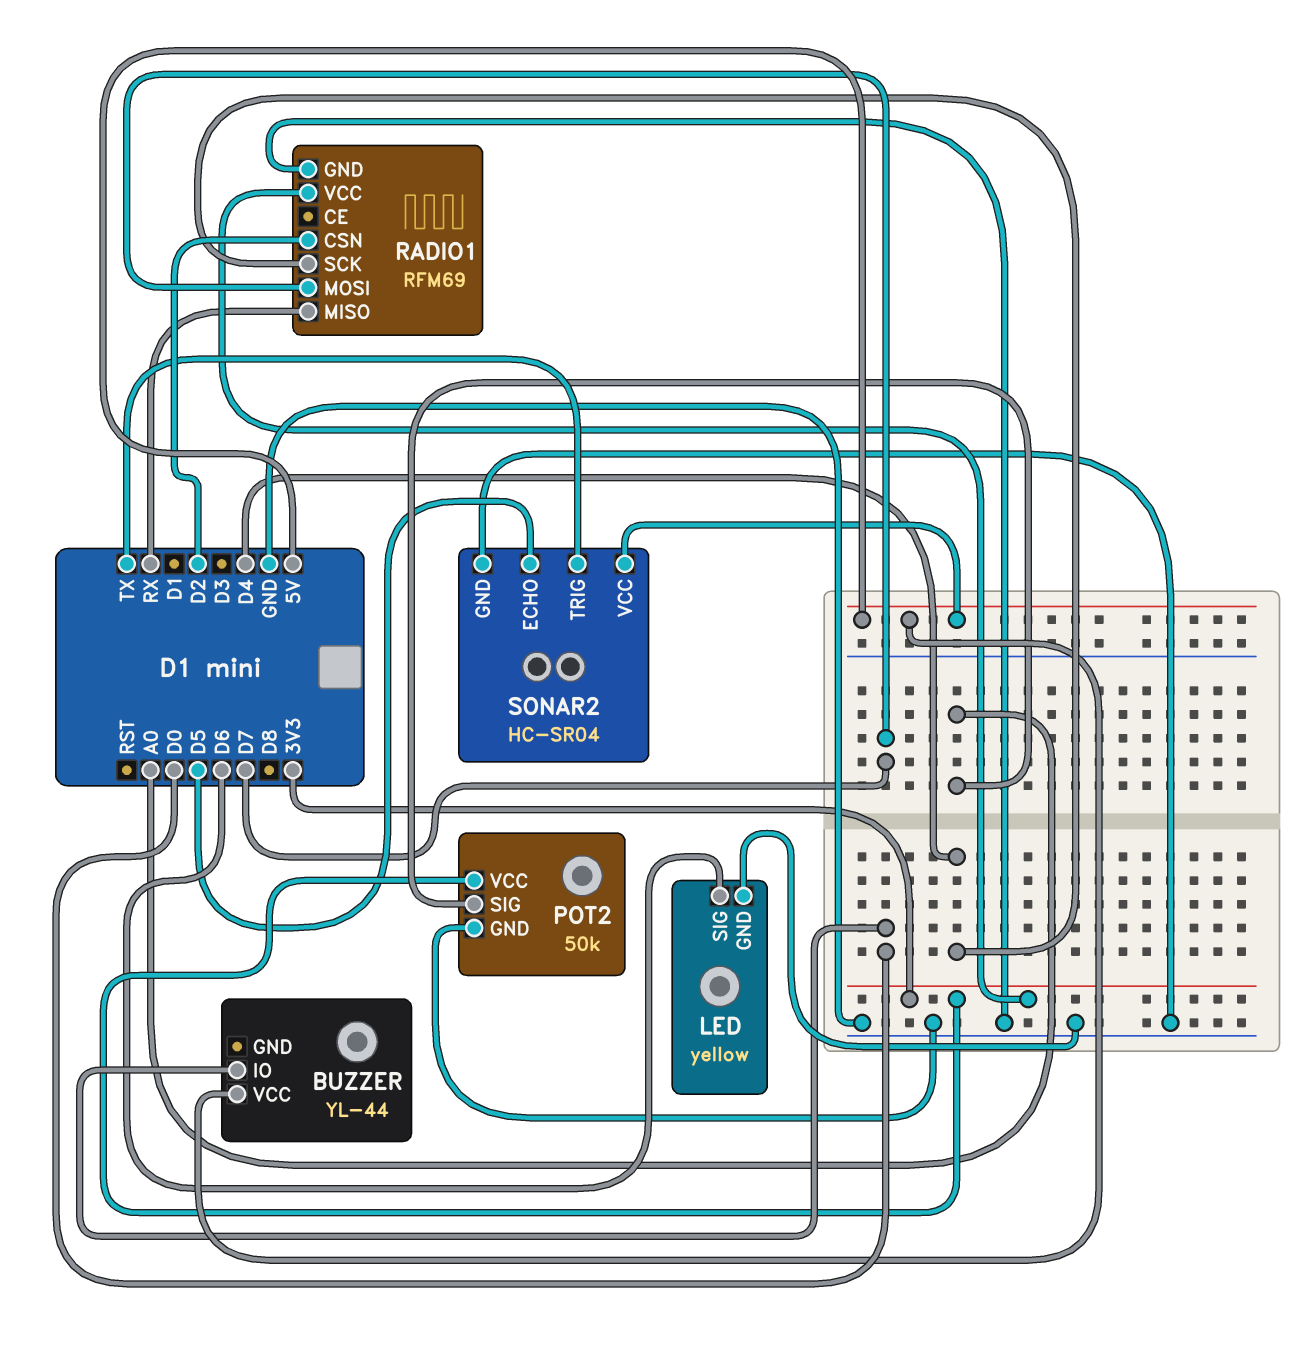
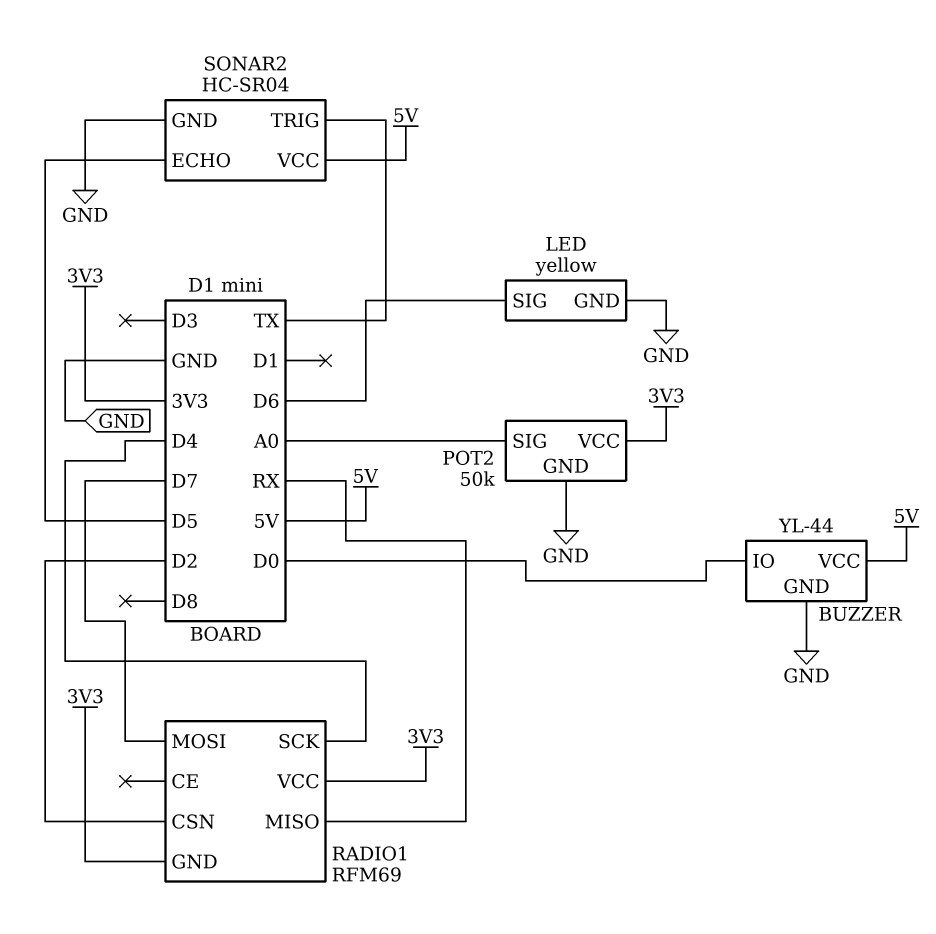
BUZZER pin GND: none -> GND
RADIO1 pin GND: GND -> 3V3

